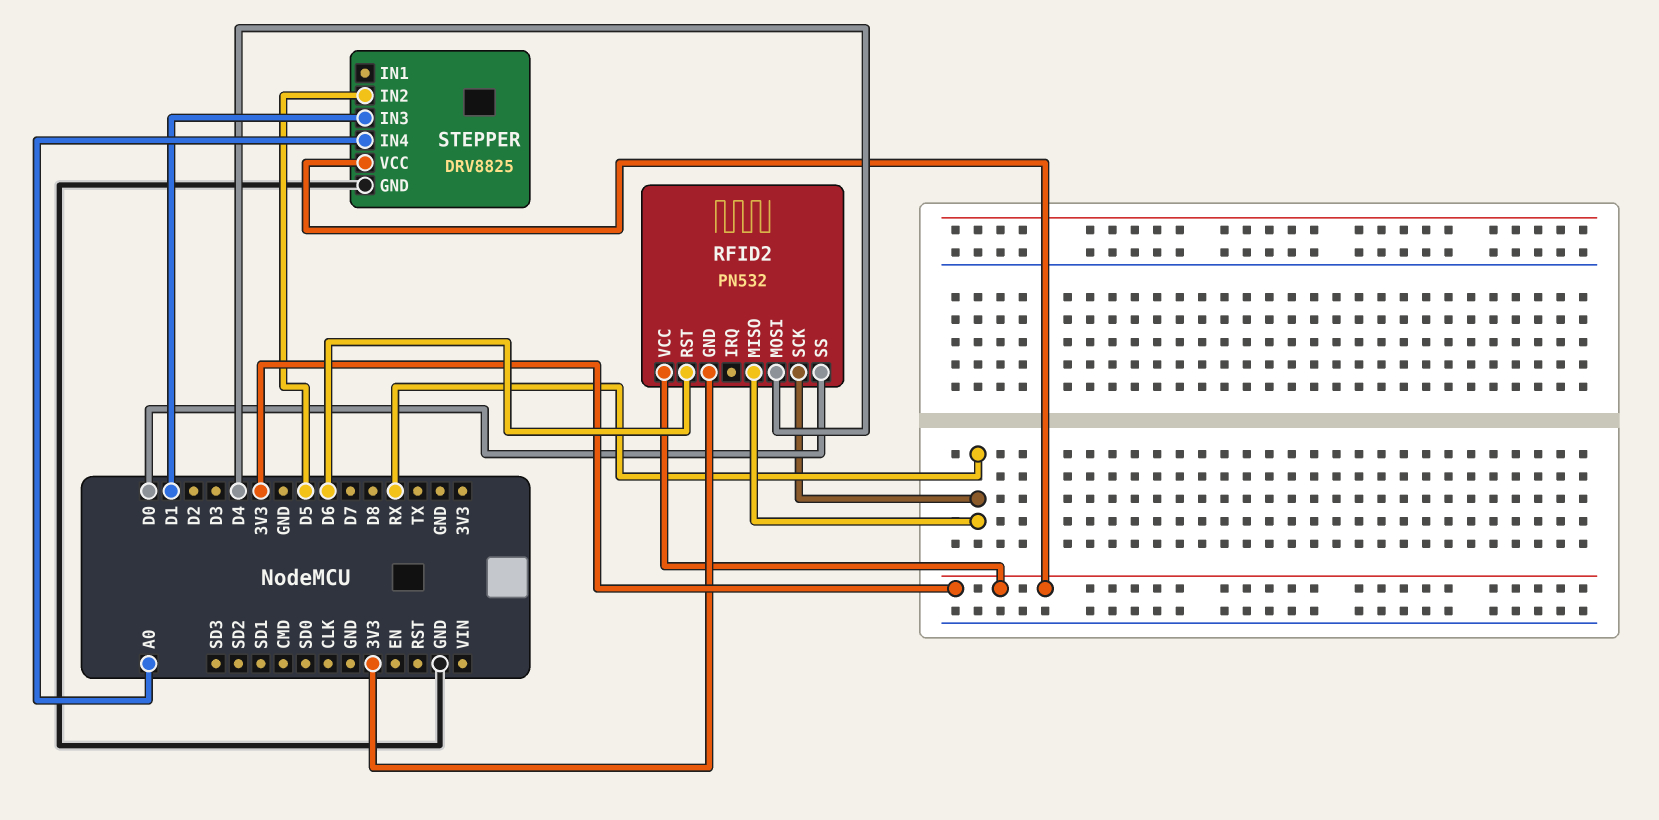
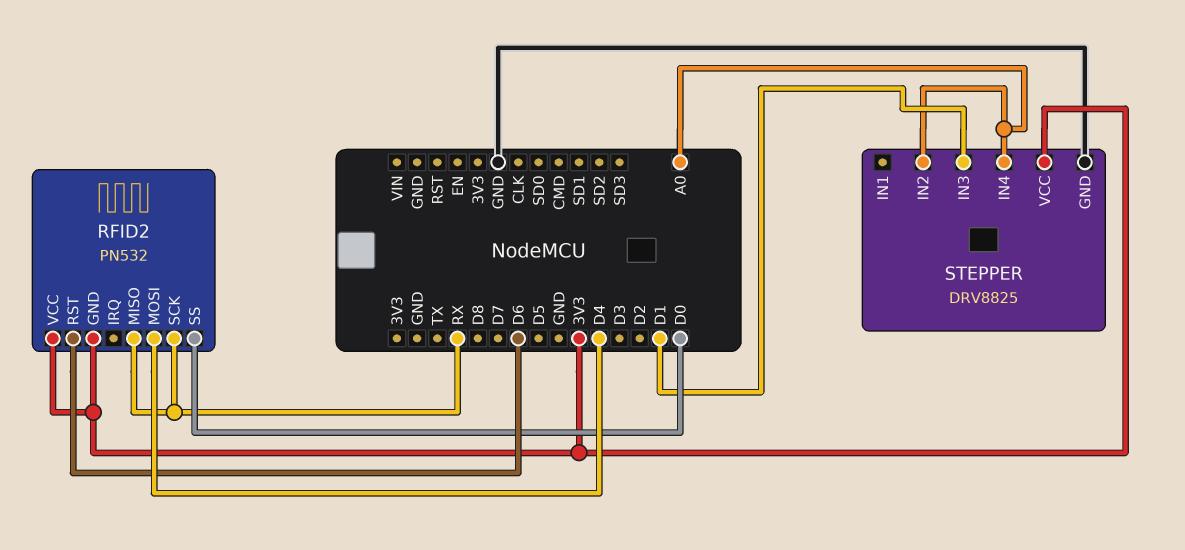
STEPPER pin IN2: D5 -> A0

